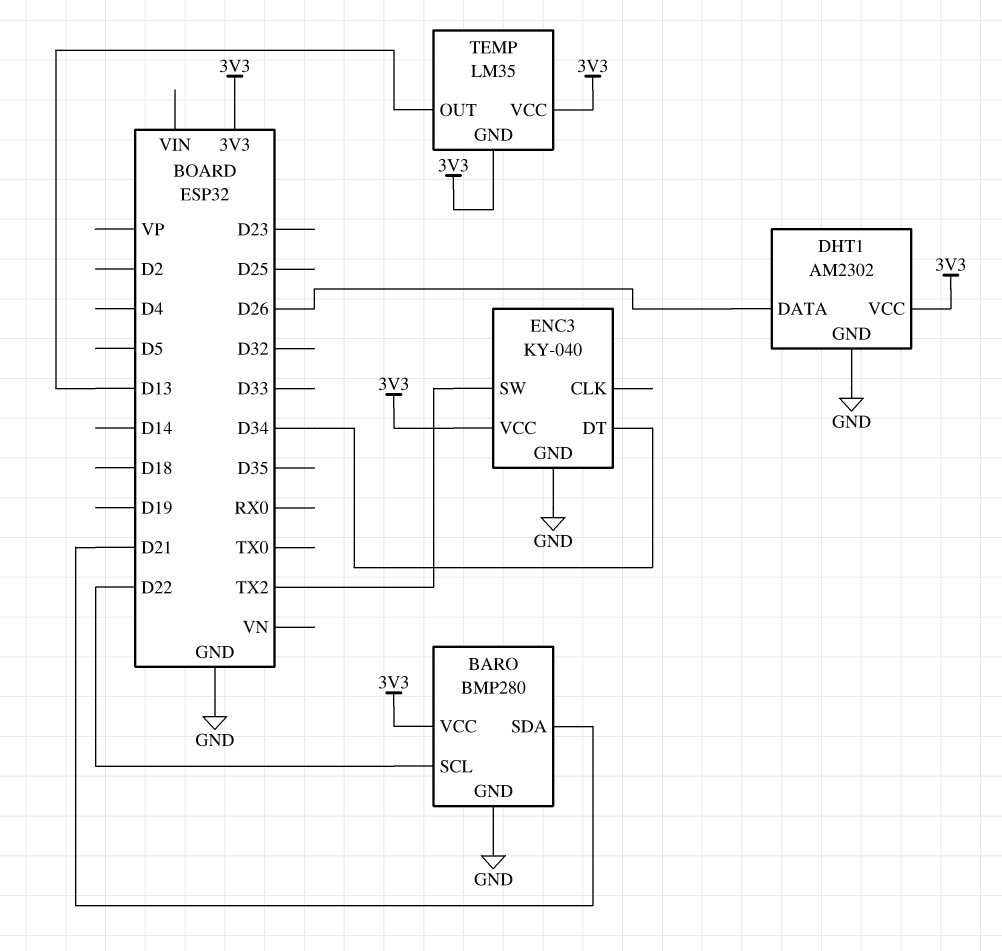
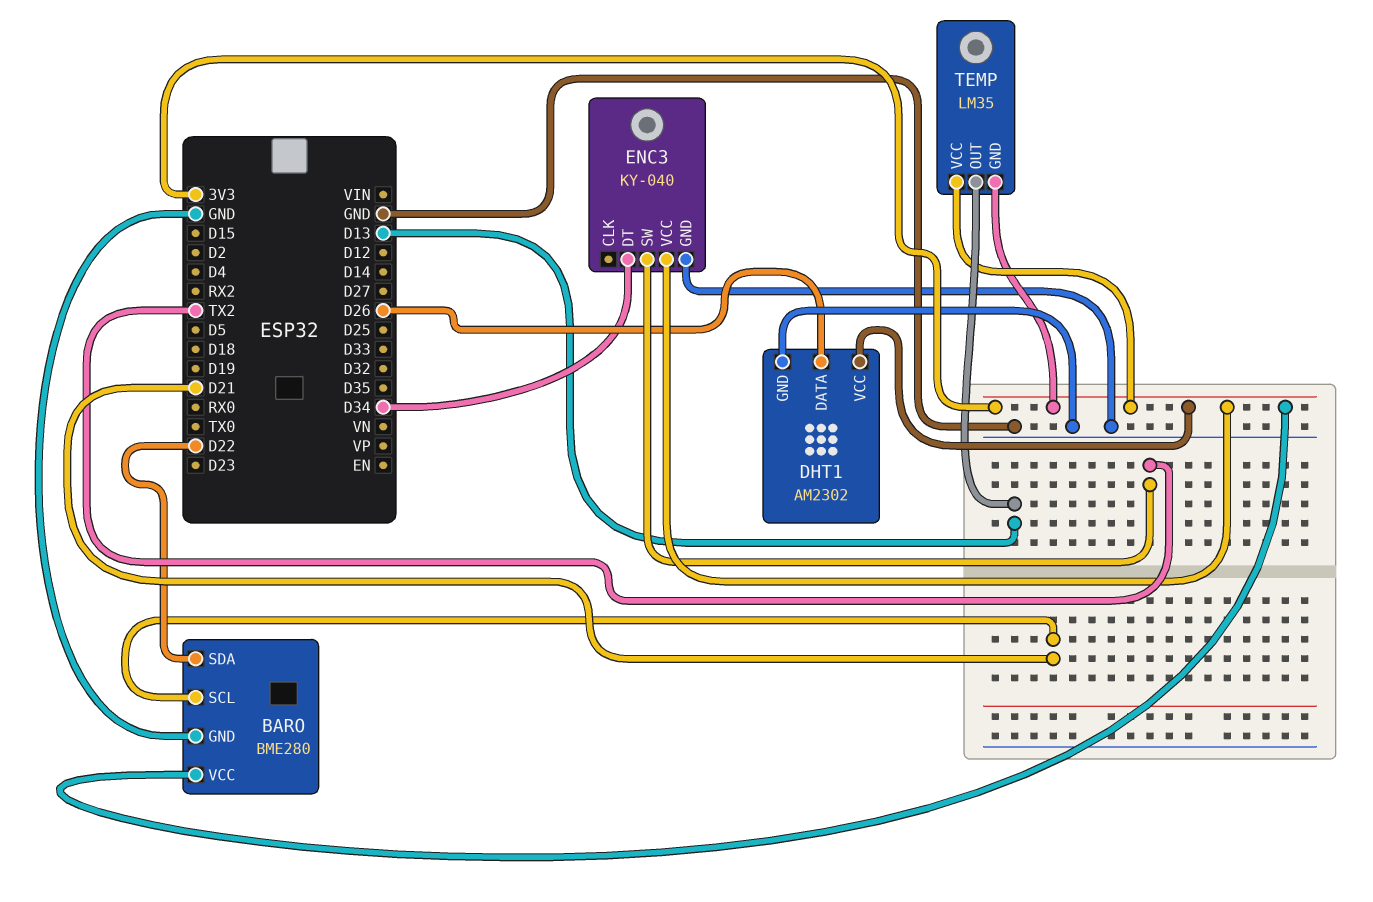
BARO: BMP280 -> BME280
BARO pin SCL: D22 -> D21
BARO pin SDA: D21 -> D22

